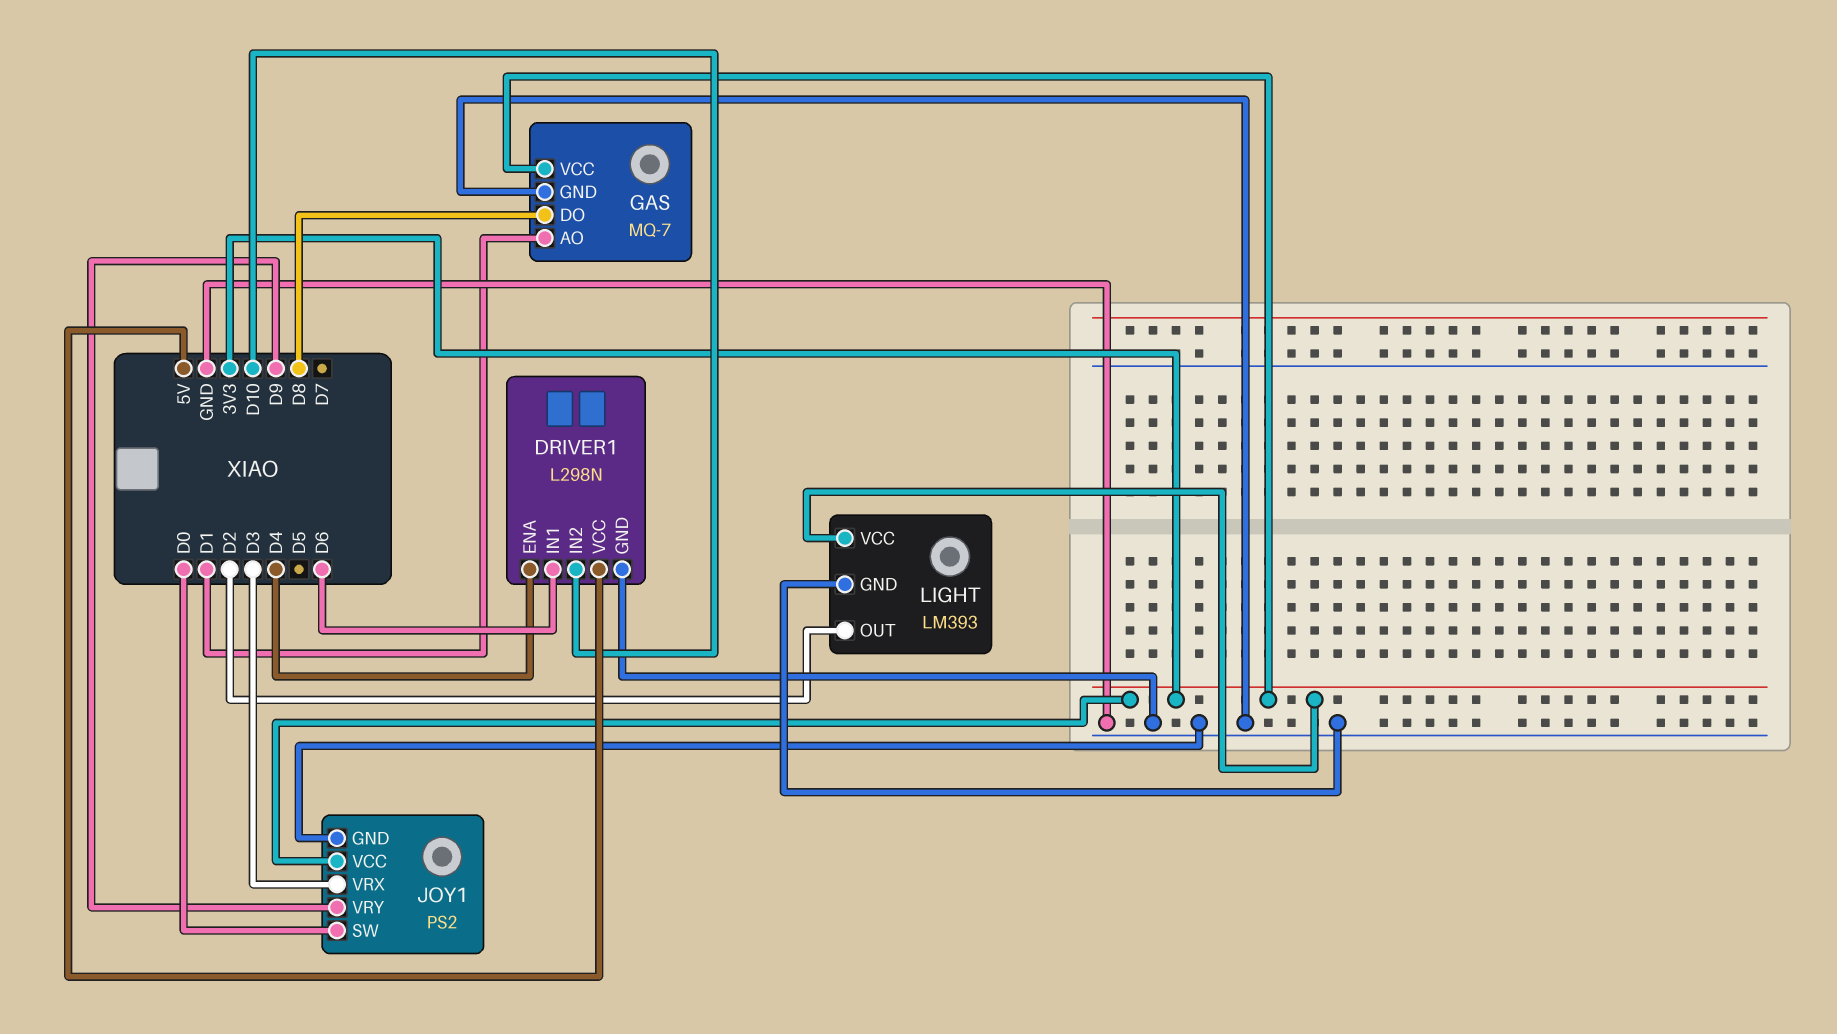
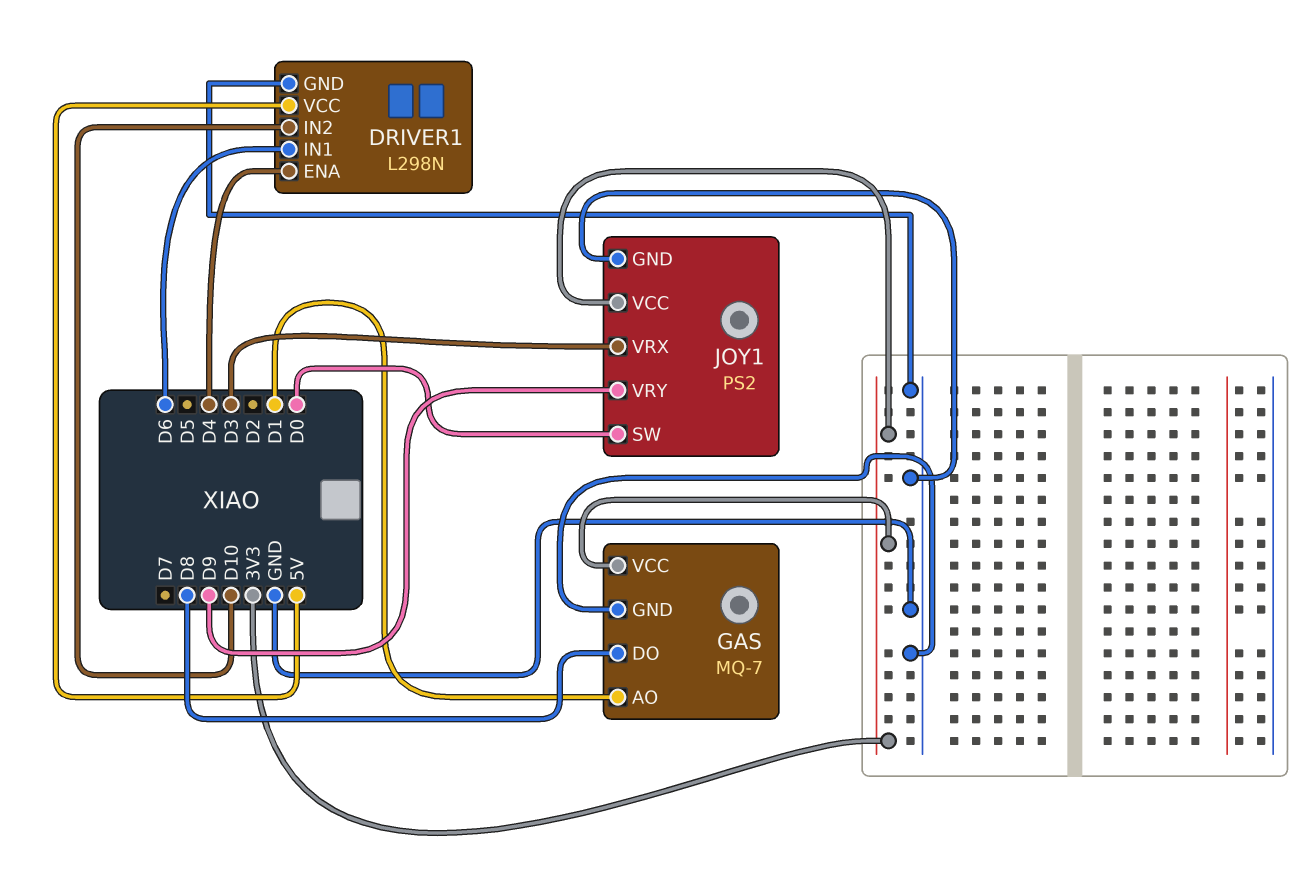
LIGHT: LM393 -> none
LIGHT pin GND: GND -> none
LIGHT pin OUT: D2 -> none
LIGHT pin VCC: 3V3 -> none

